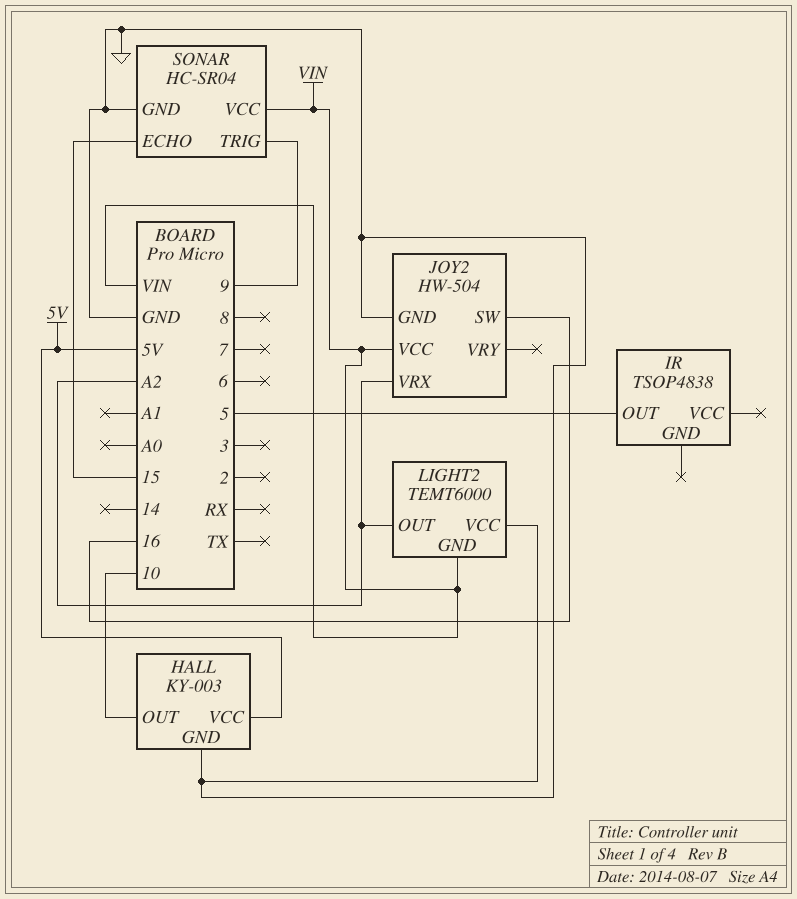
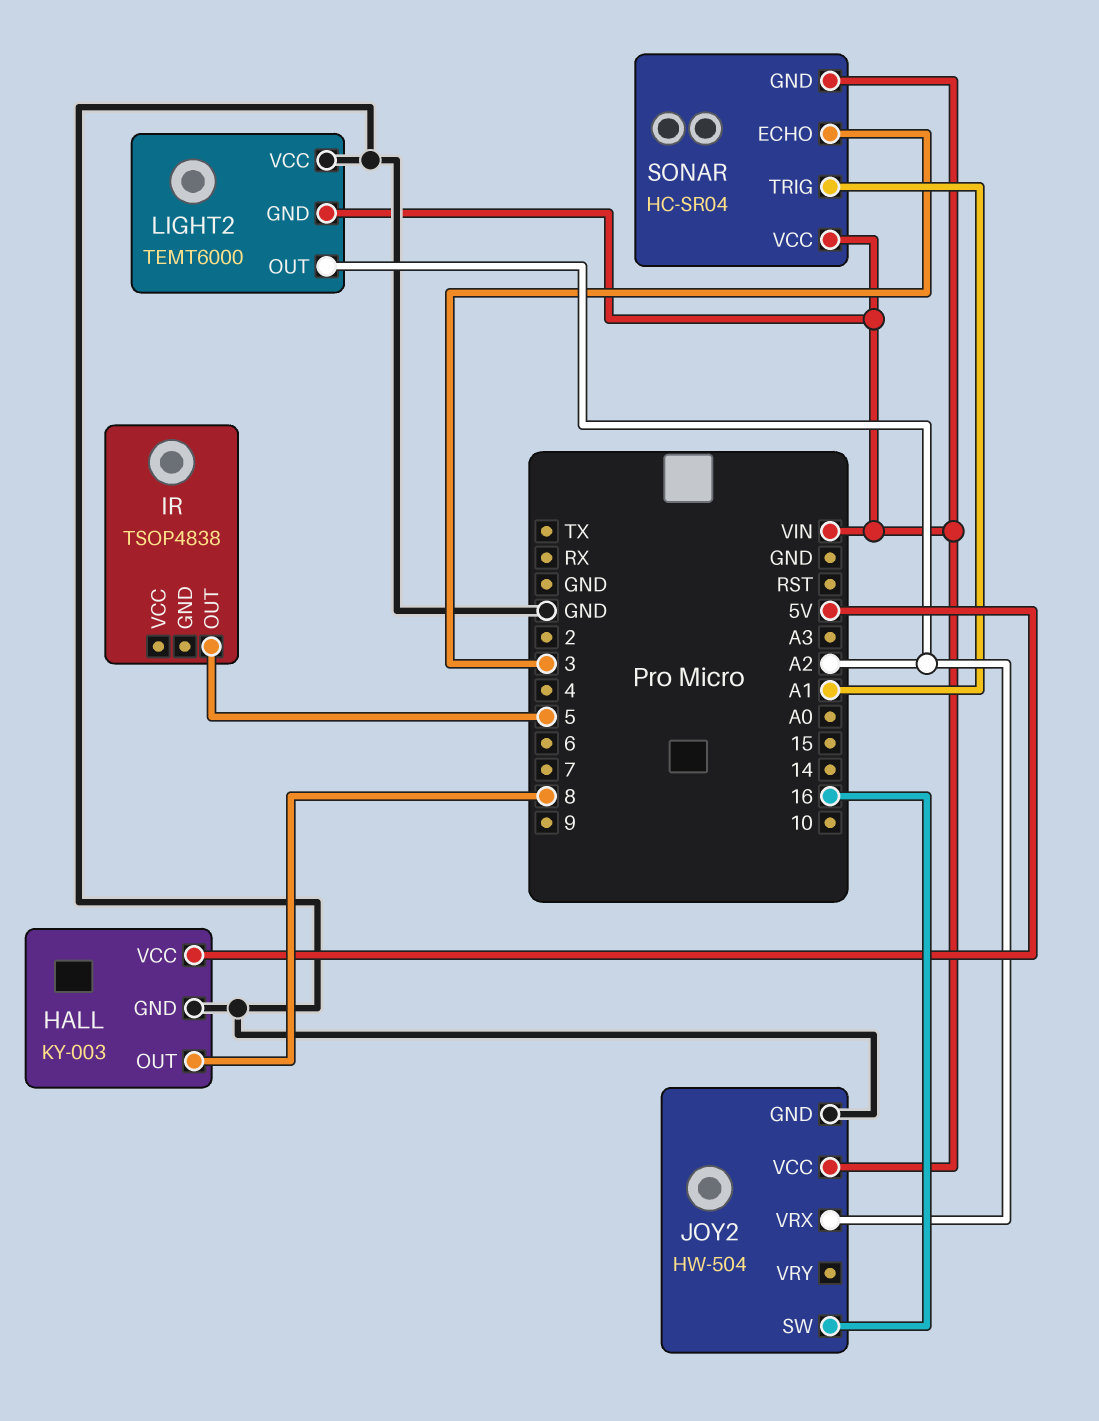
HALL pin OUT: 10 -> 8
SONAR pin ECHO: 15 -> 3
SONAR pin GND: GND -> VIN
SONAR pin TRIG: 9 -> A1

